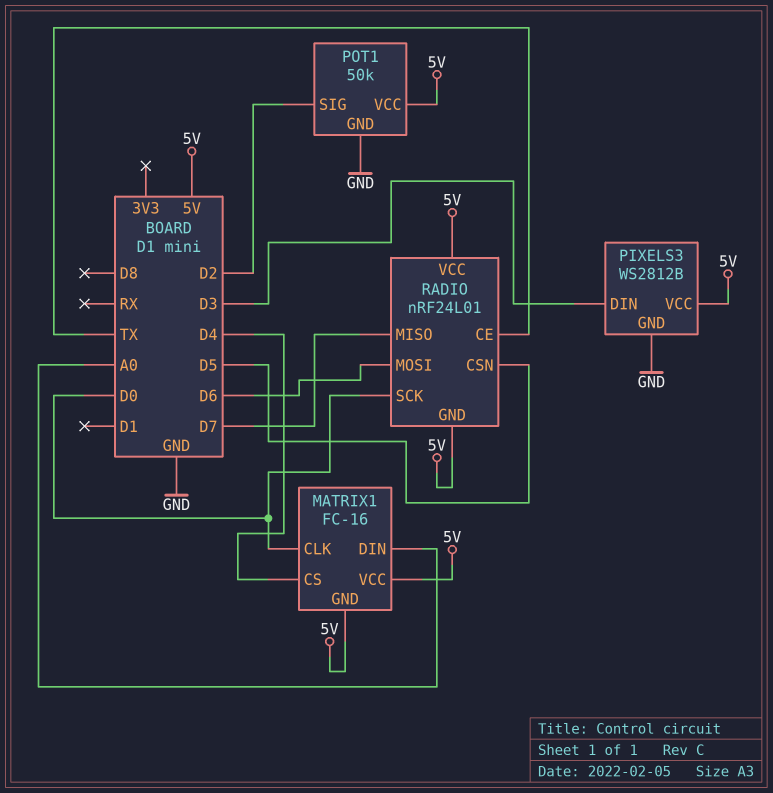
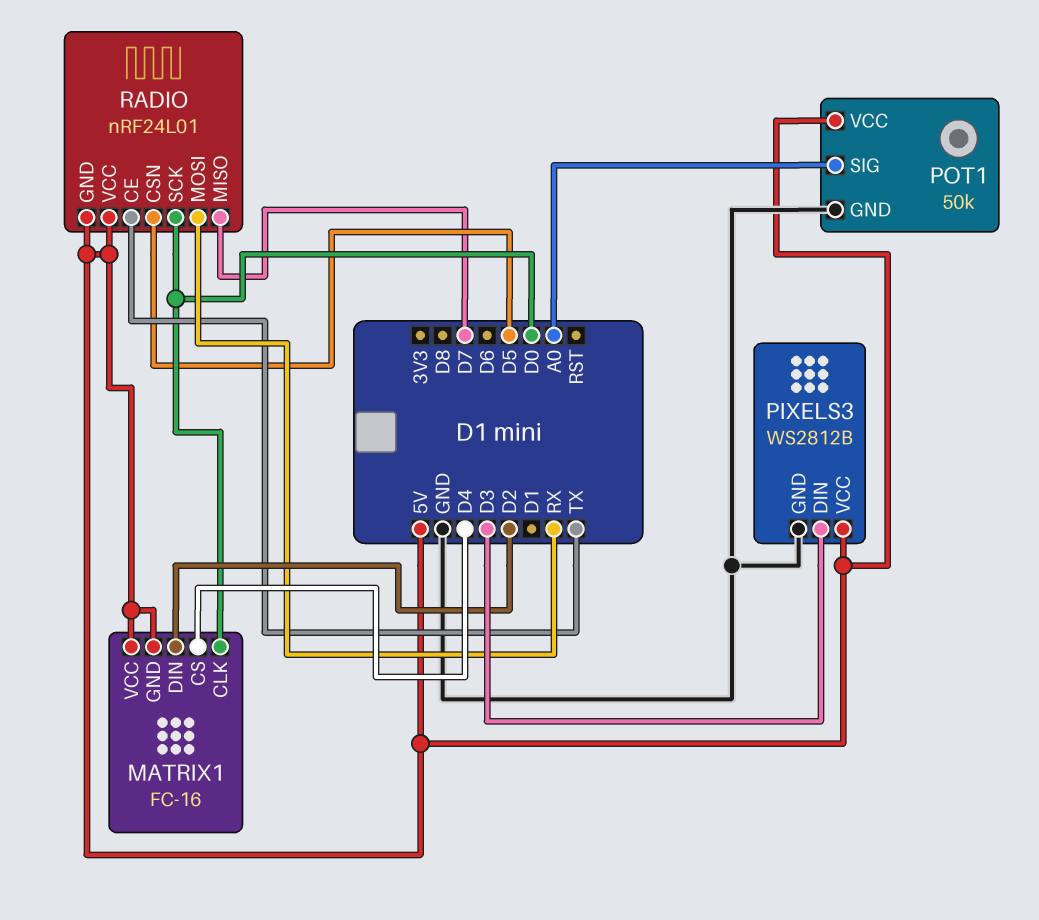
MATRIX1 pin DIN: A0 -> D2
POT1 pin SIG: D2 -> A0
RADIO pin MOSI: D6 -> RX

